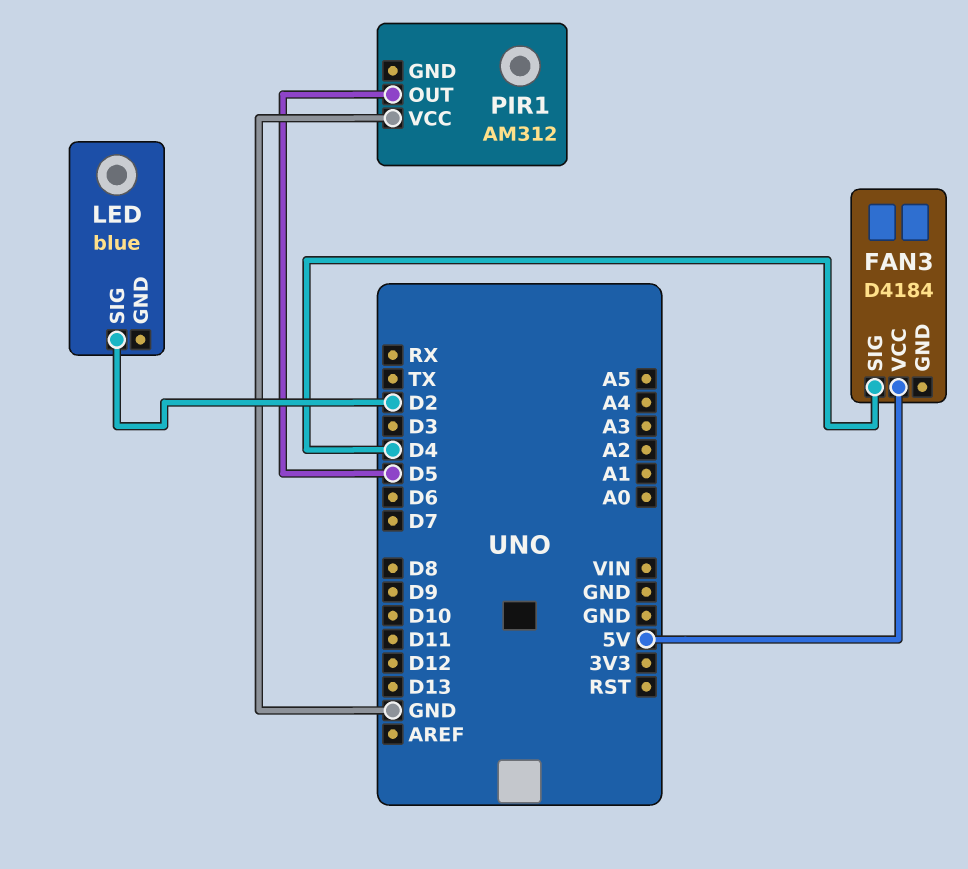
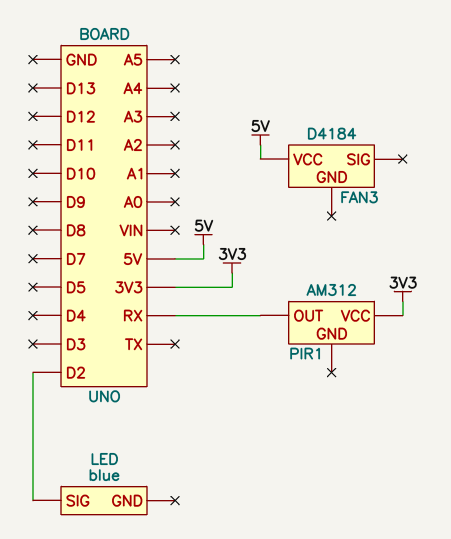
FAN3 pin SIG: D4 -> none
PIR1 pin OUT: D5 -> RX
PIR1 pin VCC: GND -> 3V3

